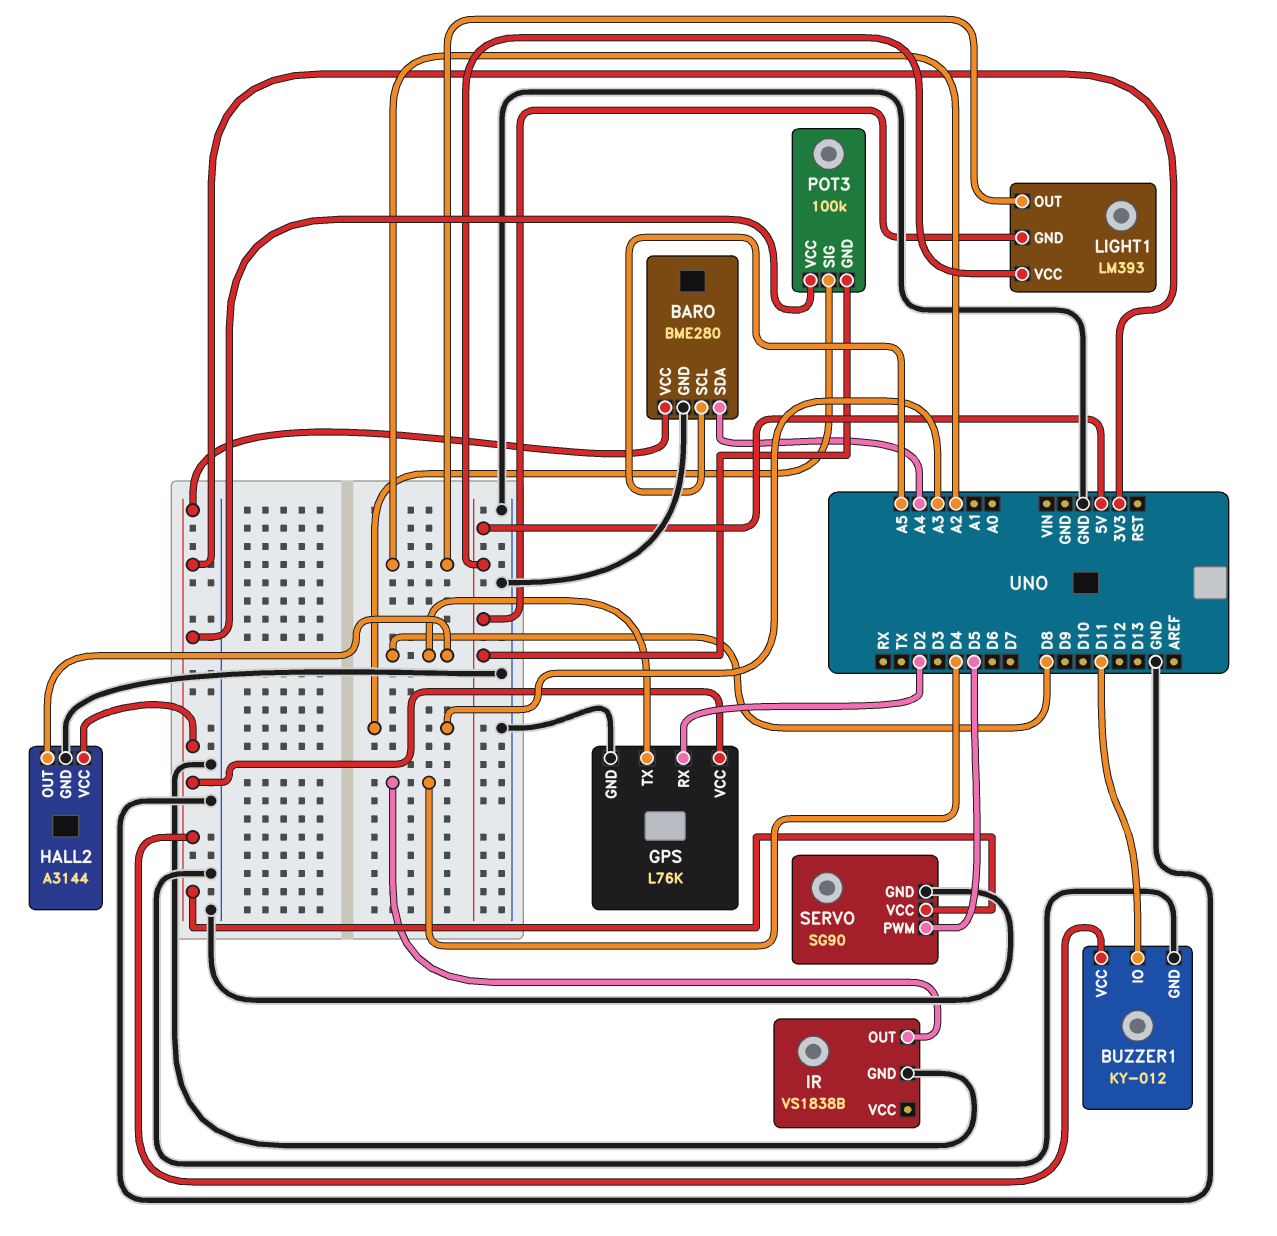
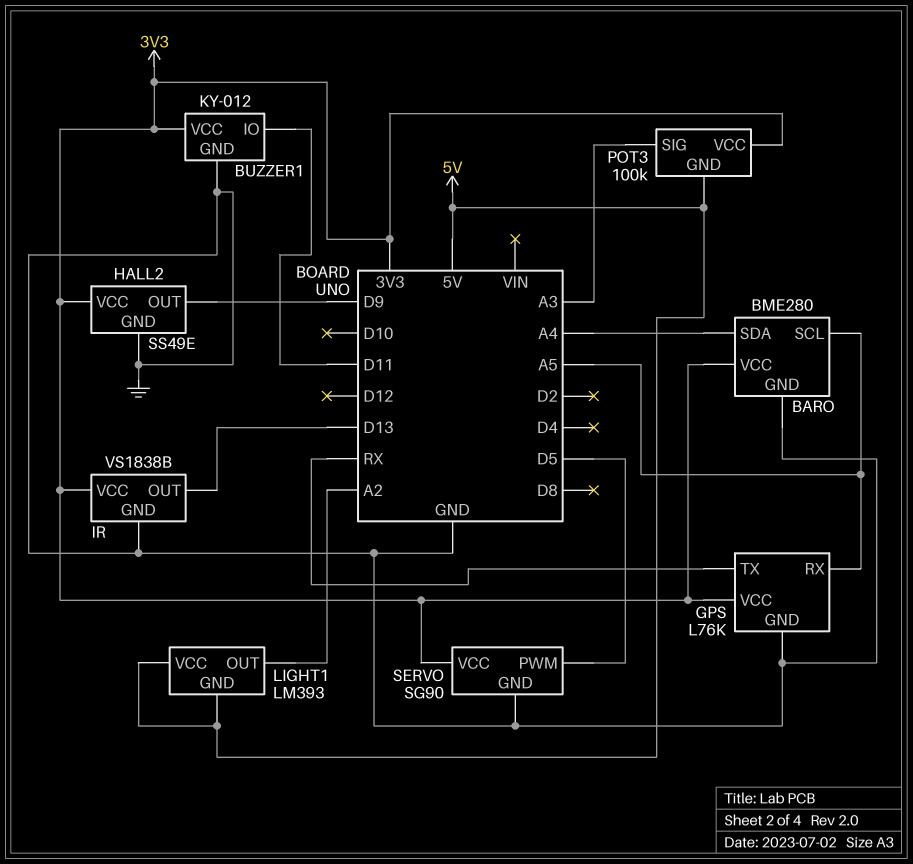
GPS pin RX: D2 -> A5
GPS pin TX: D8 -> RX
HALL2: A3144 -> SS49E
HALL2 pin OUT: D8 -> D9
IR pin OUT: D4 -> D13
IR pin VCC: none -> 3V3

